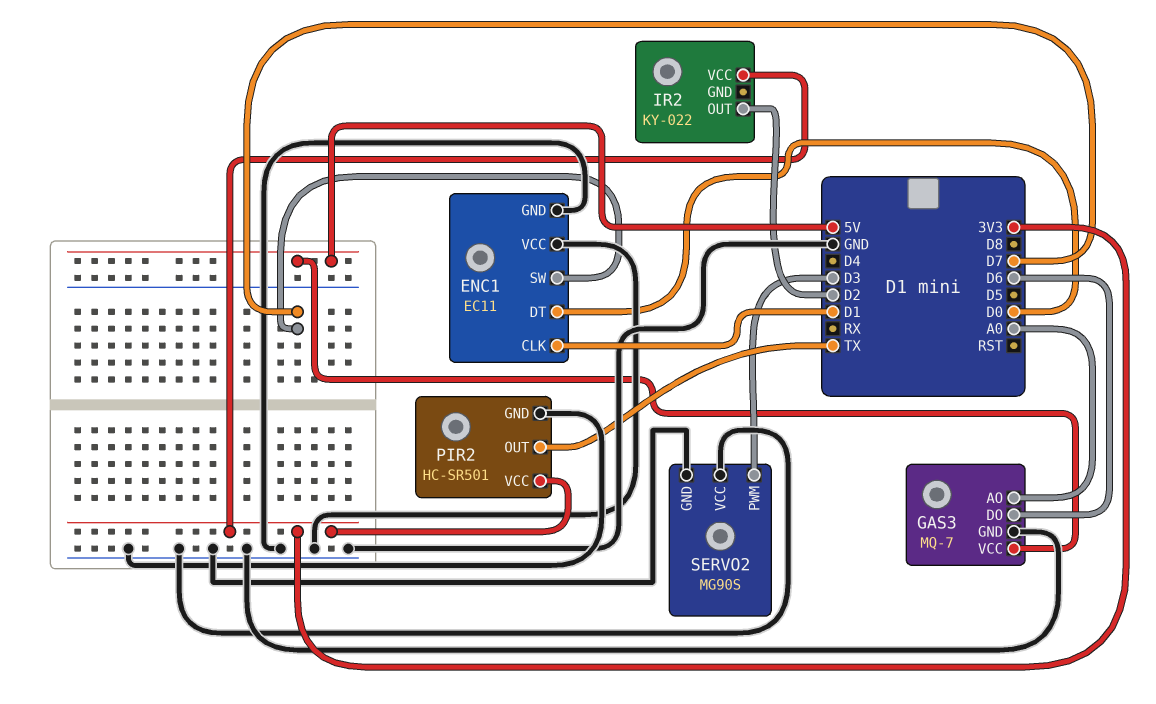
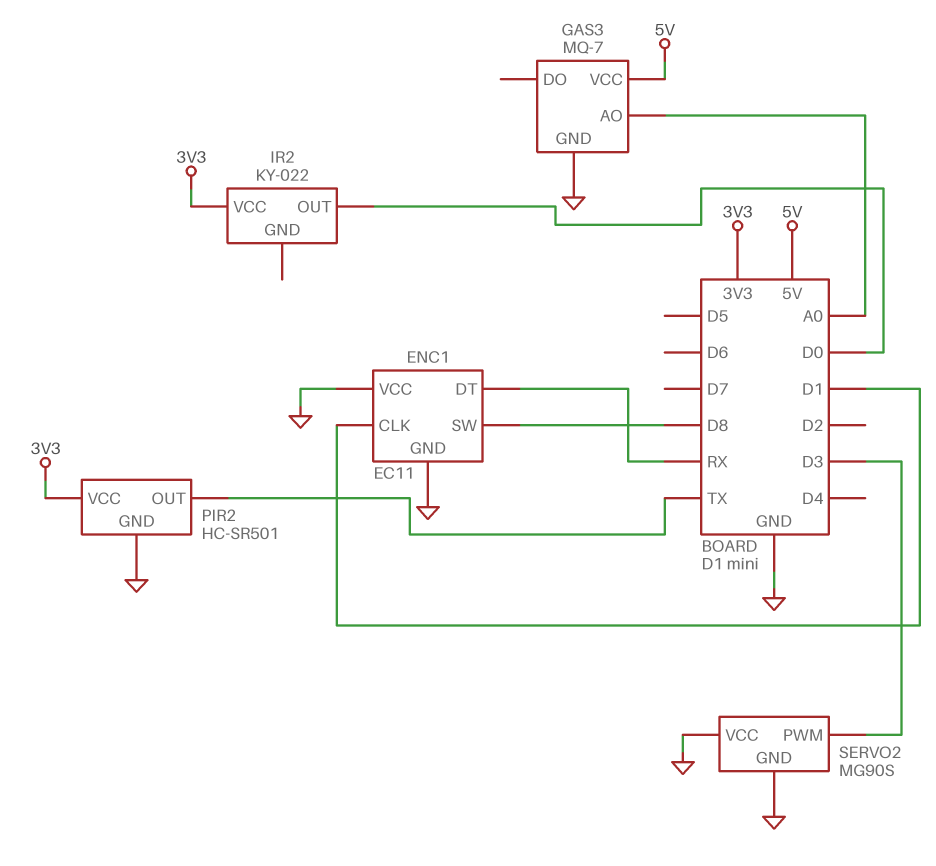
ENC1 pin DT: D0 -> RX
ENC1 pin SW: D7 -> D8
GAS3 pin DO: D6 -> none
IR2 pin OUT: D2 -> D0

